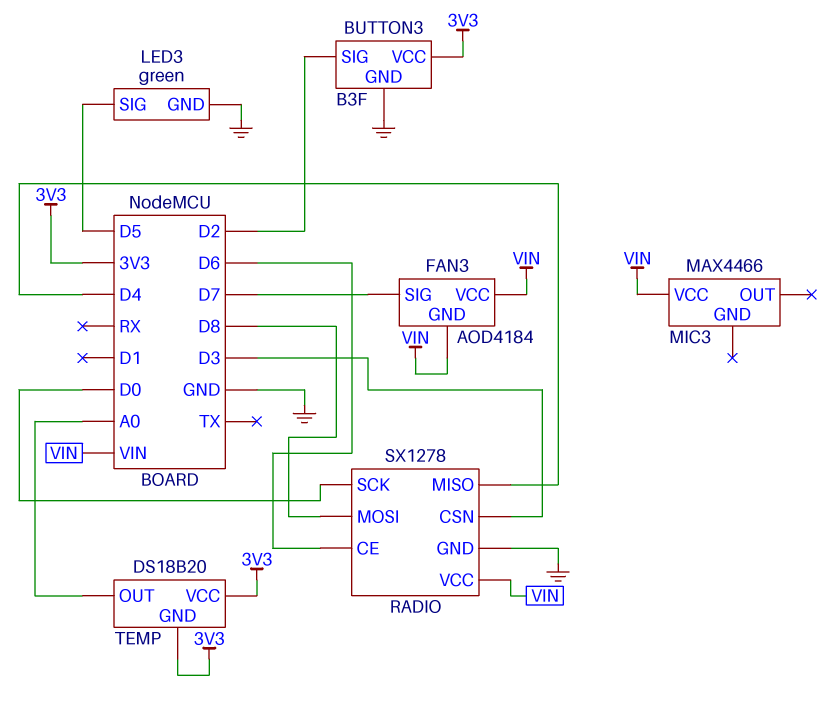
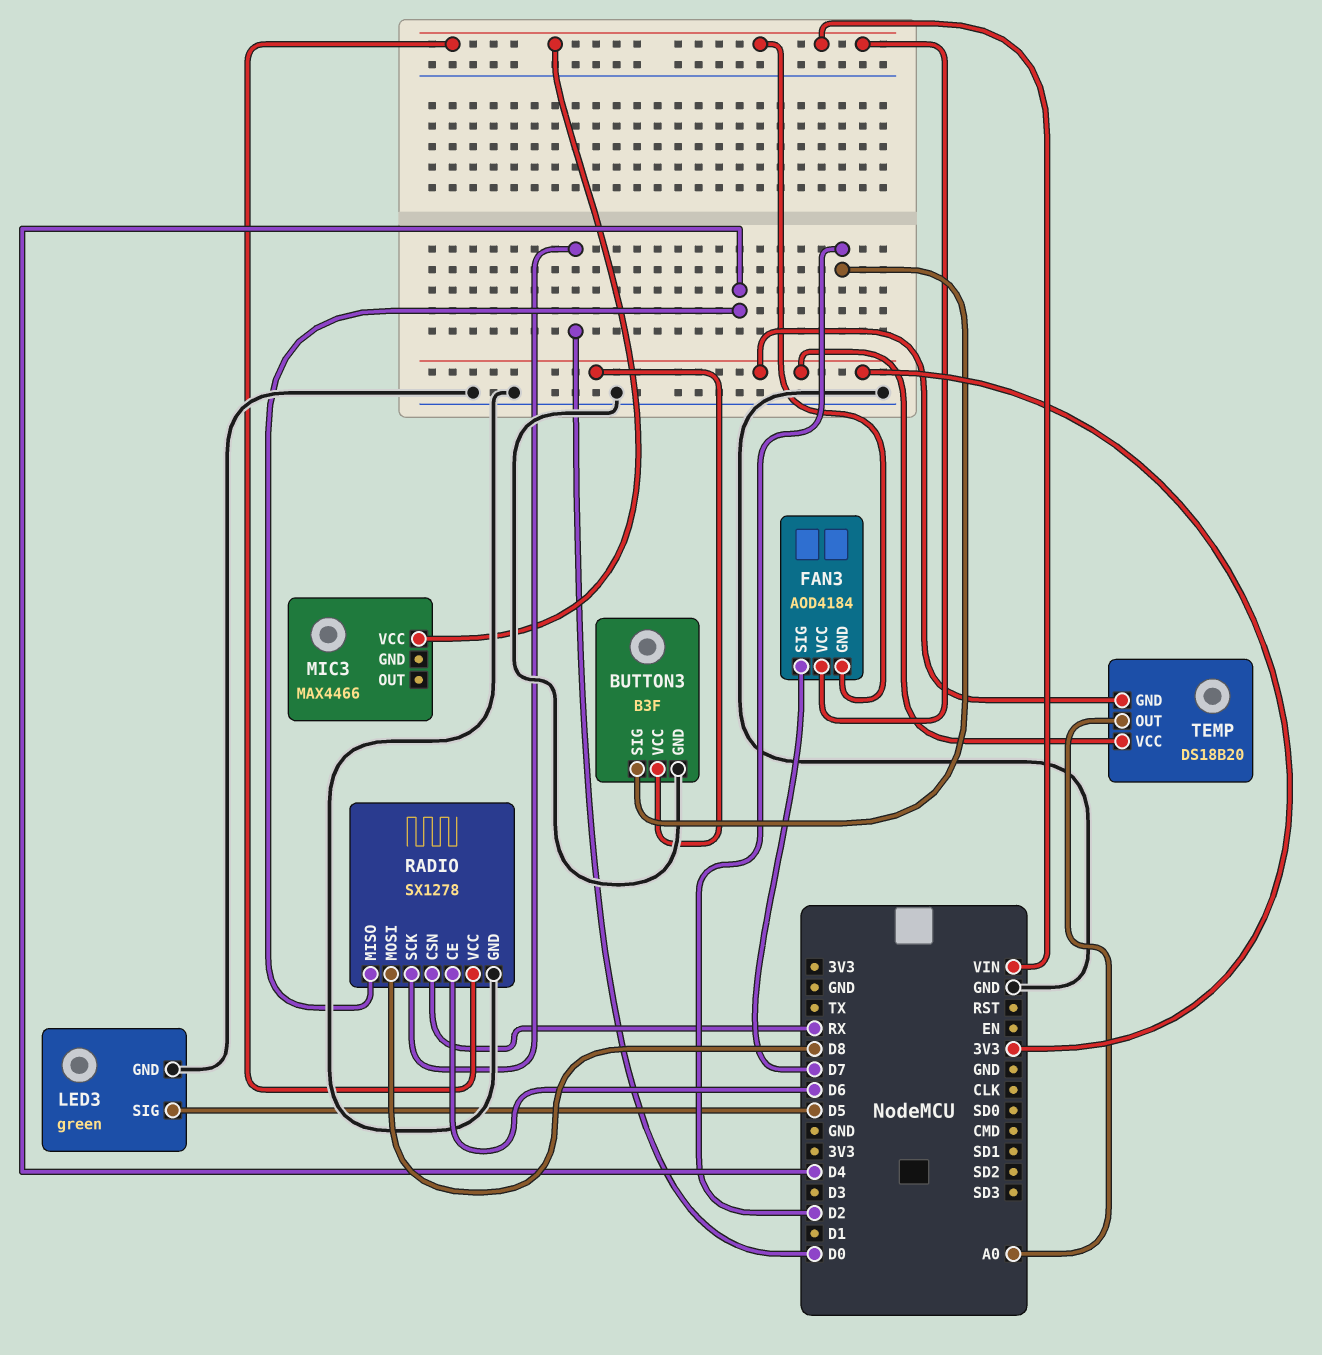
RADIO pin CSN: D3 -> RX

